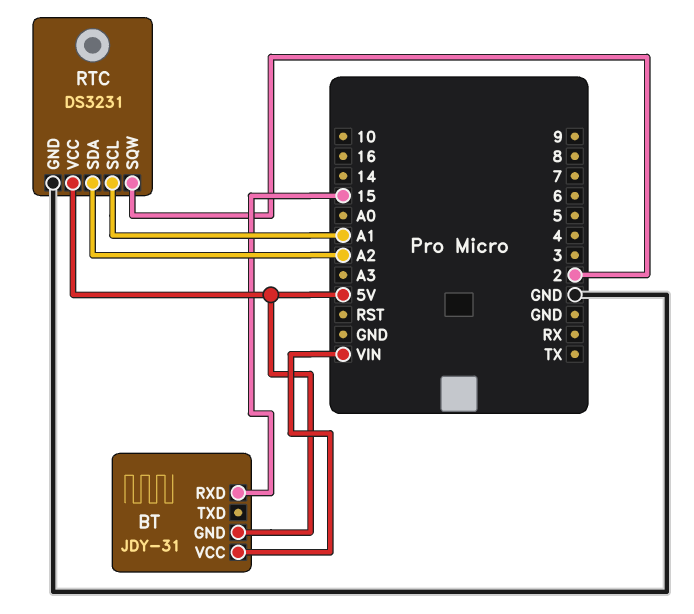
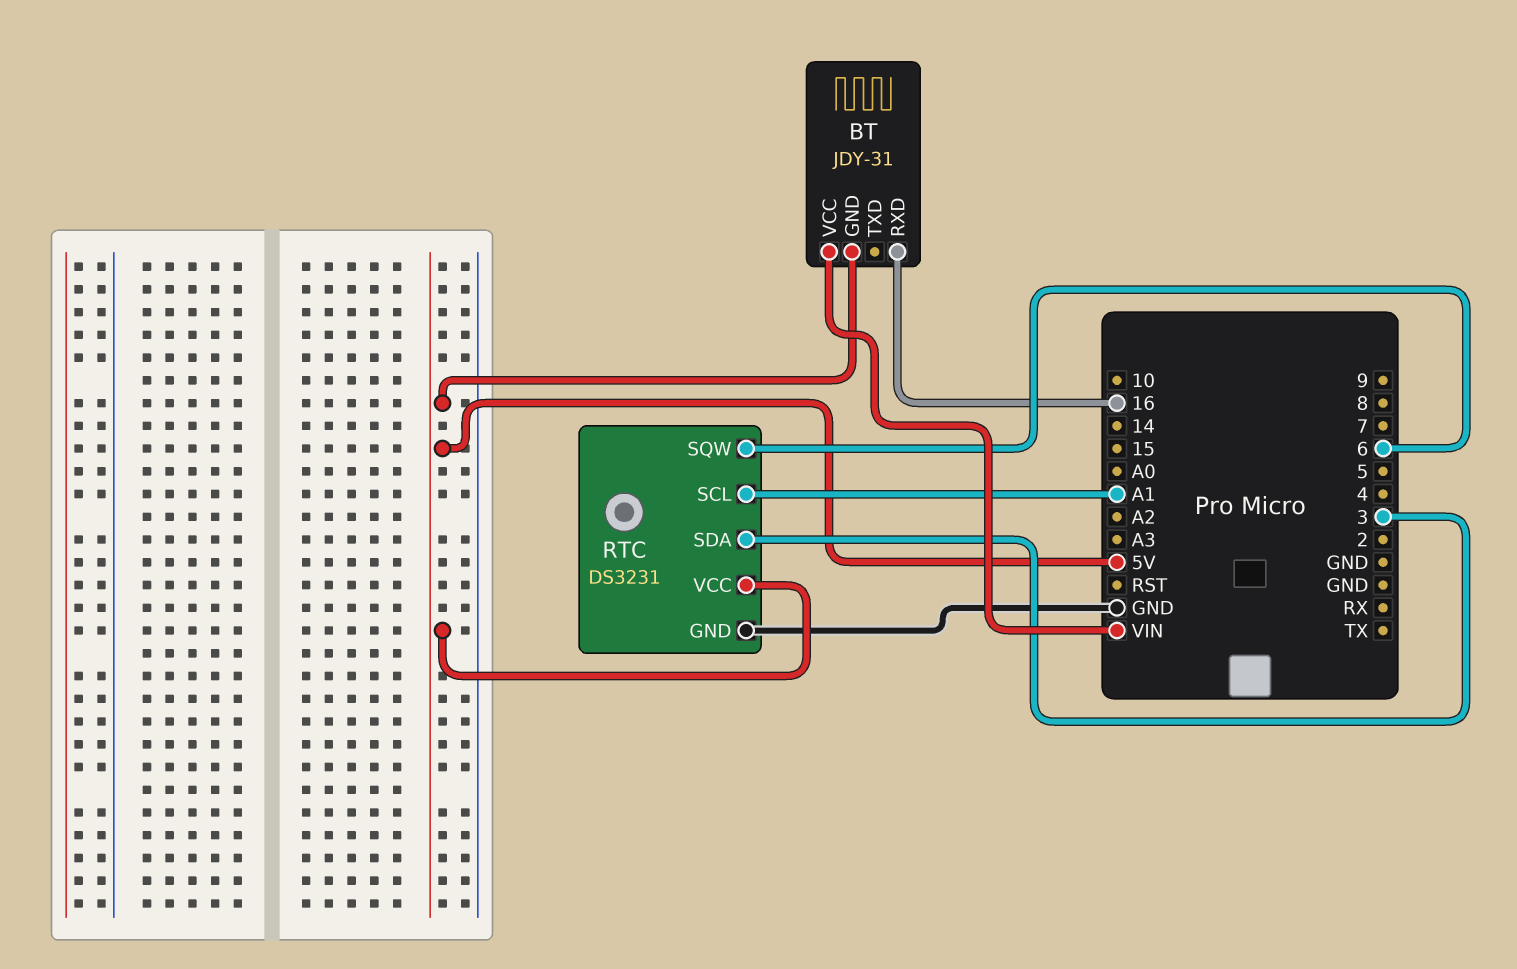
BT pin RXD: 15 -> 16
RTC pin SDA: A2 -> 3
RTC pin SQW: 2 -> 6

